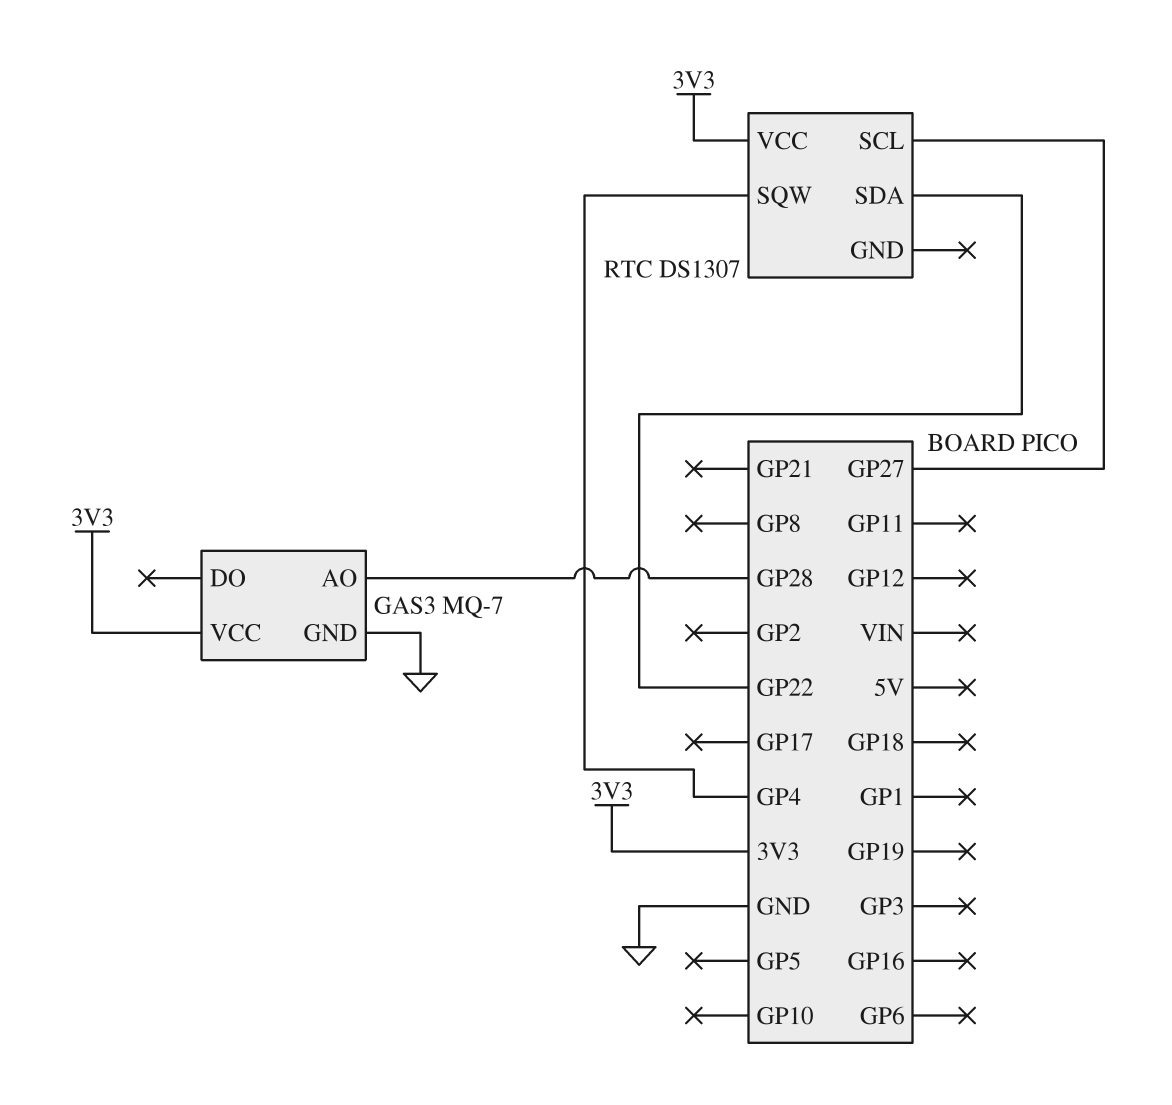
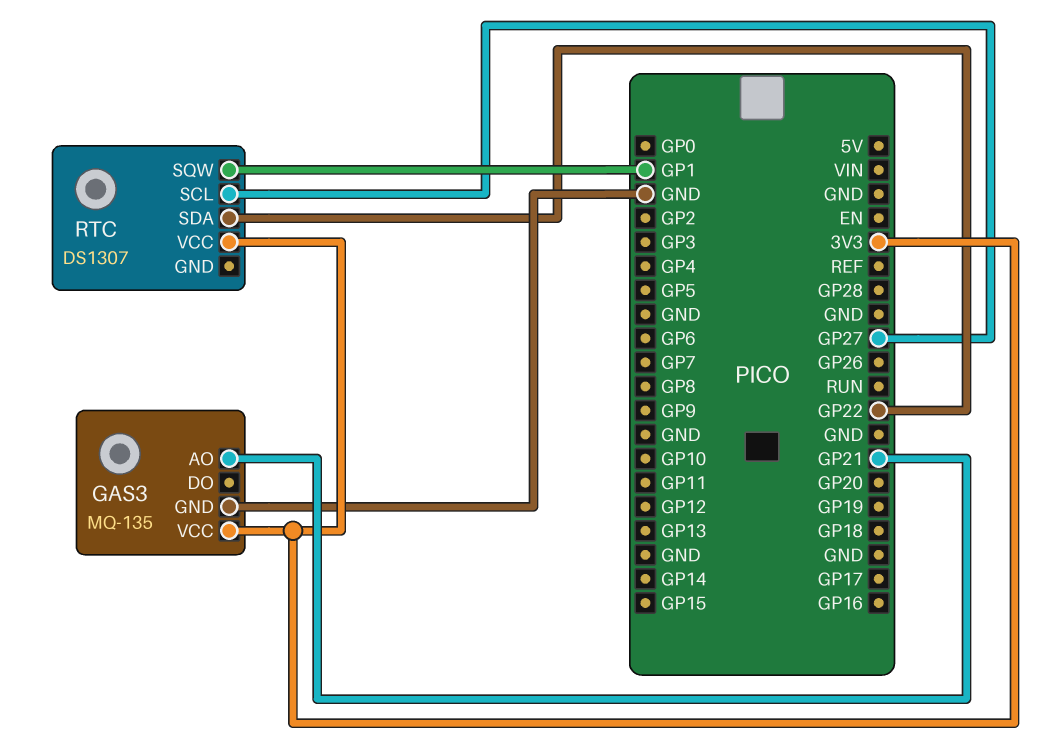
GAS3: MQ-7 -> MQ-135
GAS3 pin AO: GP28 -> GP21
RTC pin SQW: GP4 -> GP1

